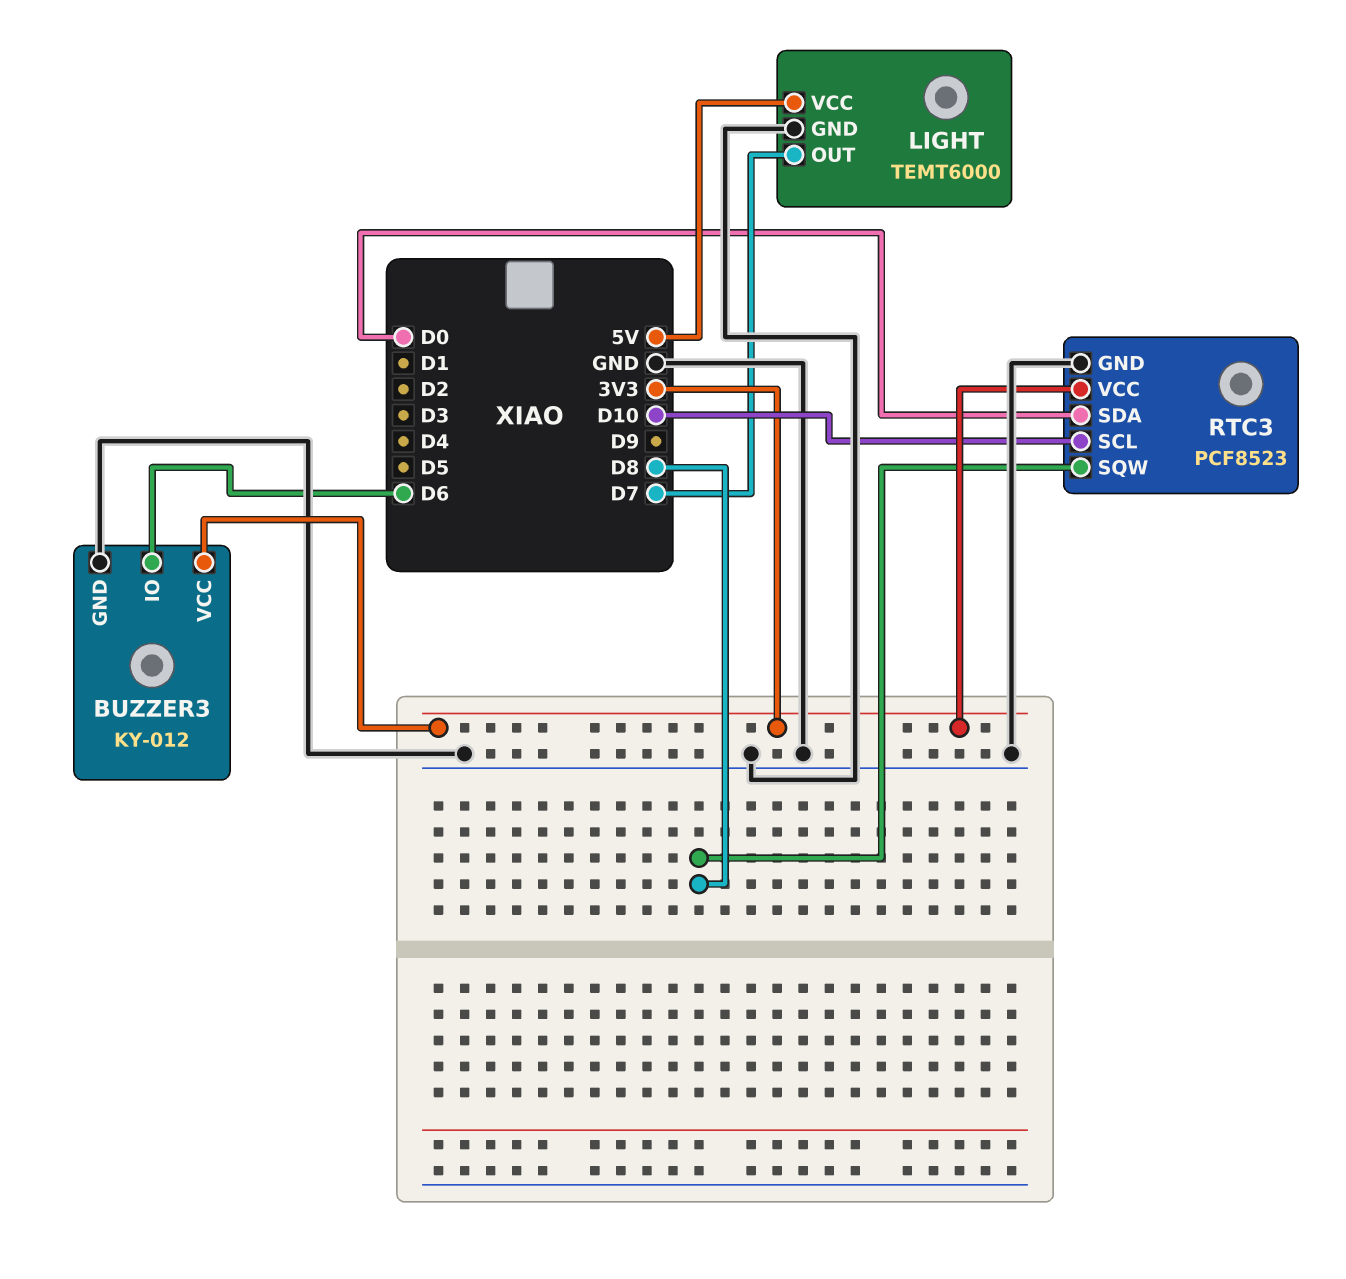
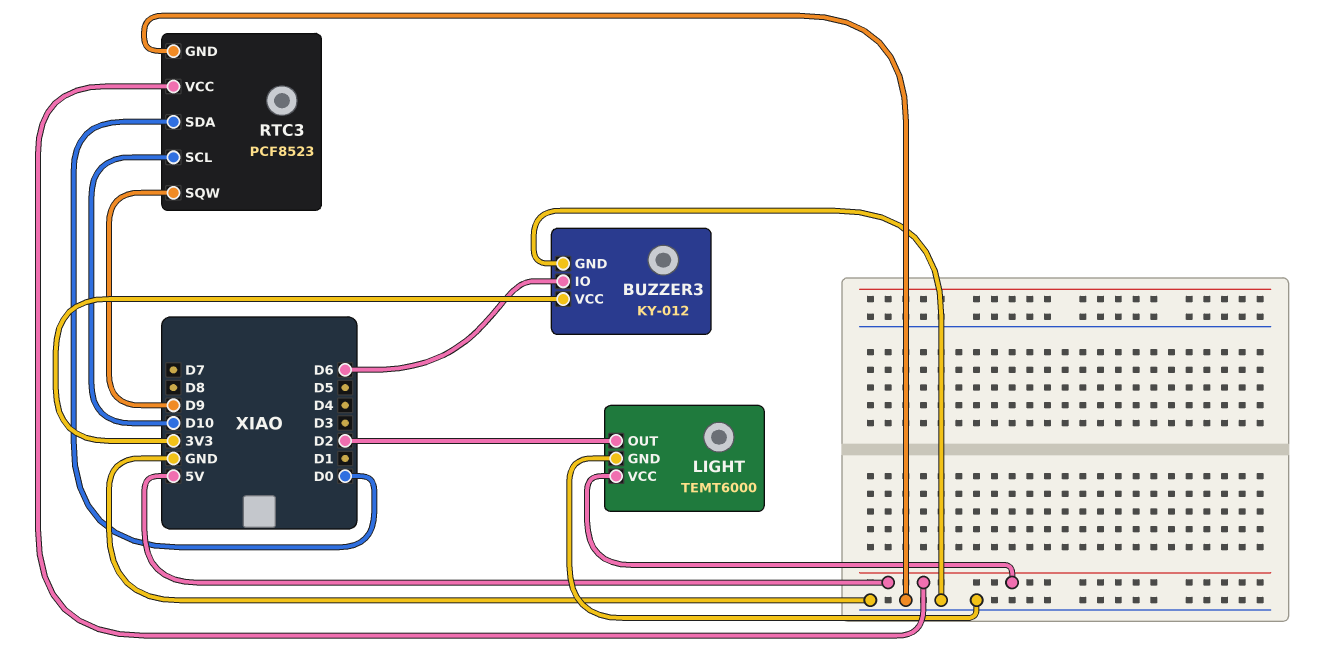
LIGHT pin OUT: D7 -> D2
RTC3 pin SQW: D8 -> D9
RTC3 pin VCC: 3V3 -> 5V

